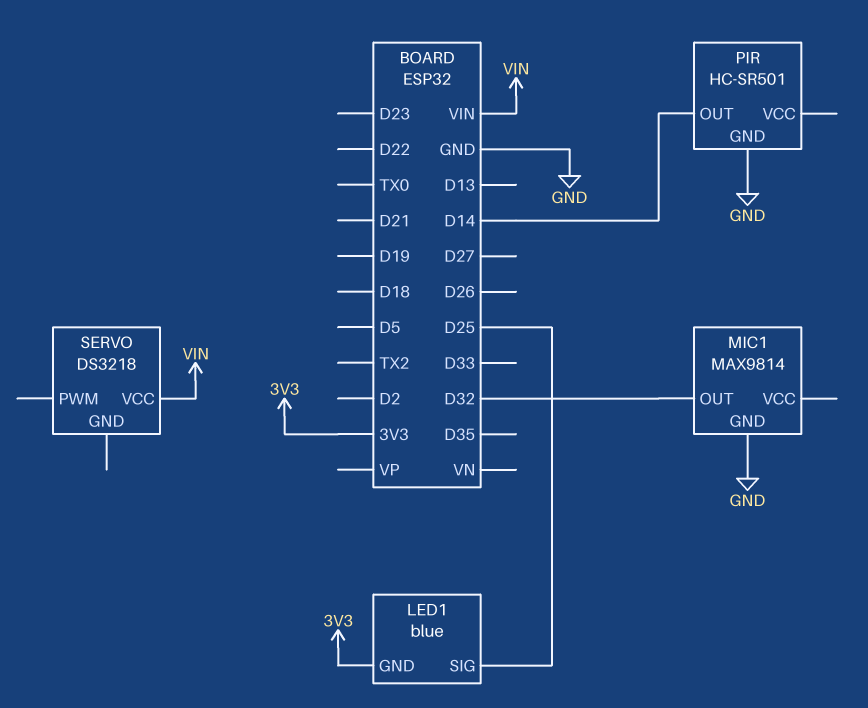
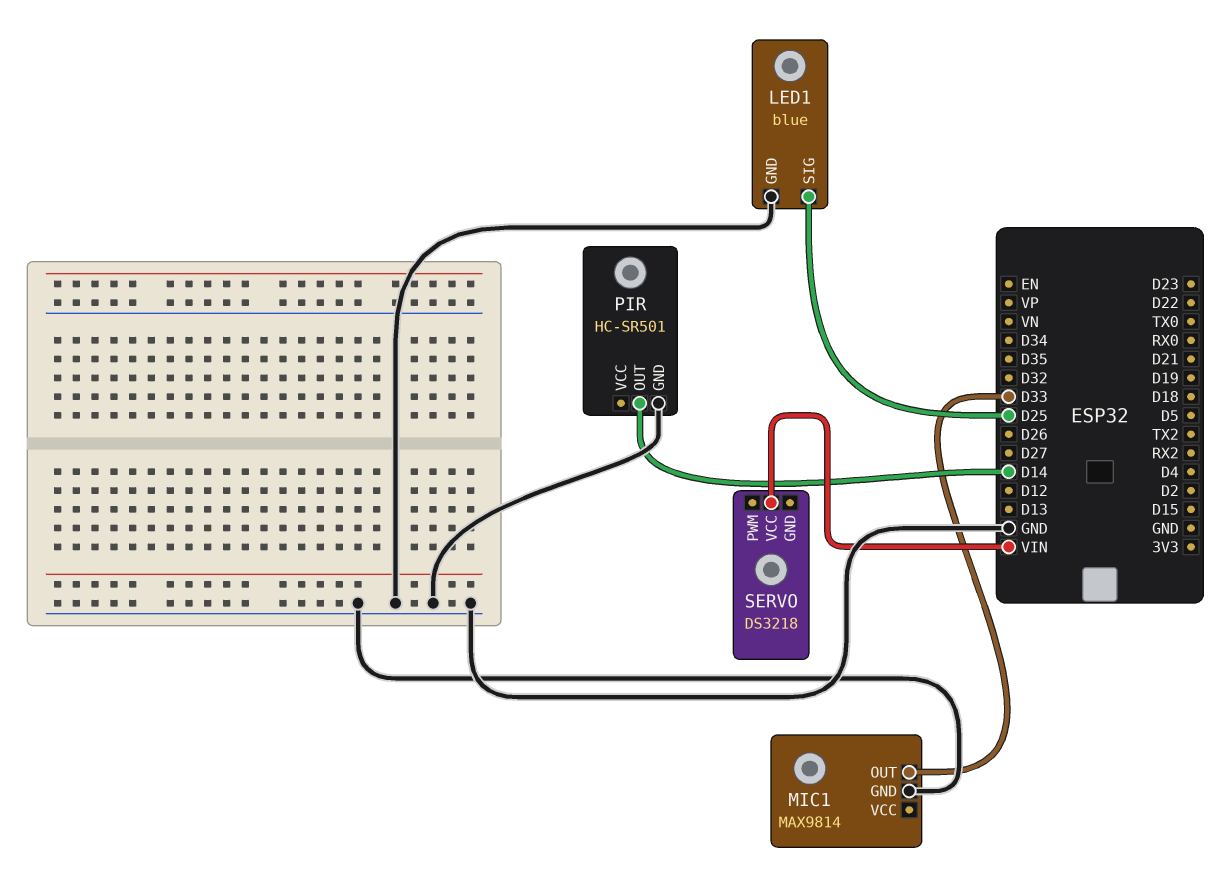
LED1 pin GND: 3V3 -> GND
MIC1 pin OUT: D32 -> D33

